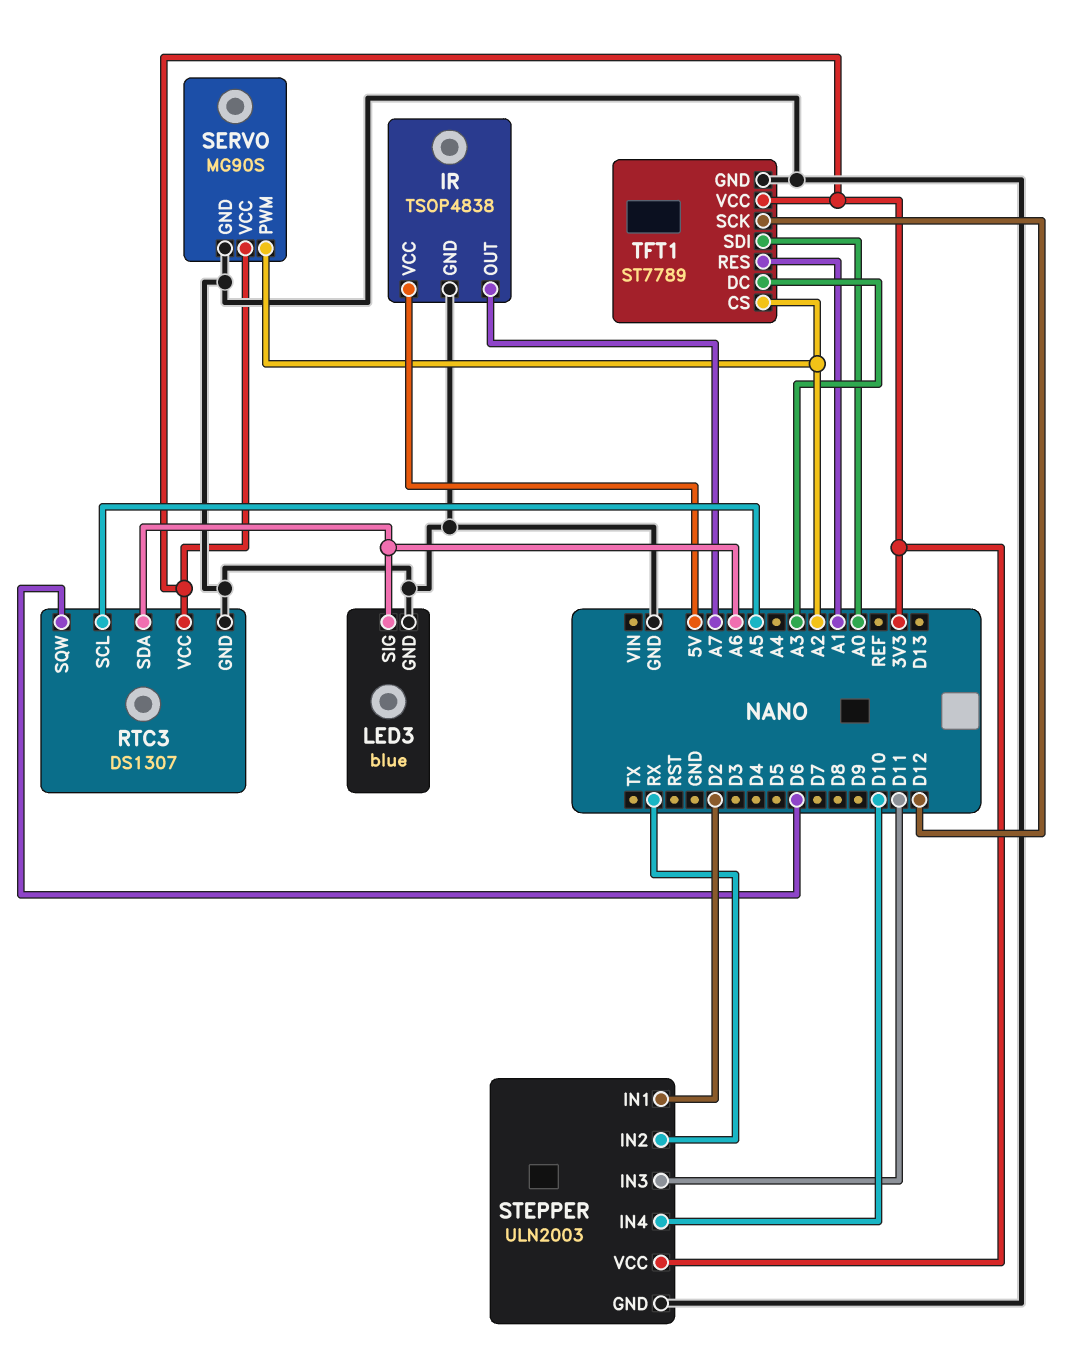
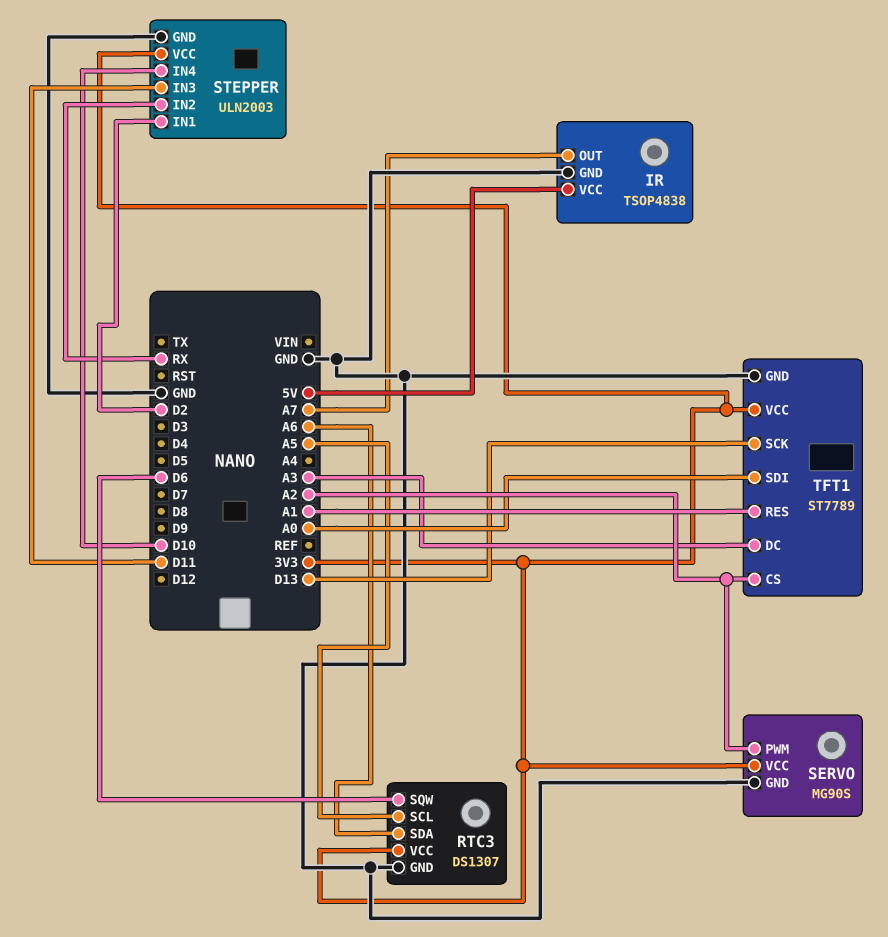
LED3: blue -> none
LED3 pin GND: GND -> none
LED3 pin SIG: A6 -> none
TFT1 pin SCK: D12 -> D13

